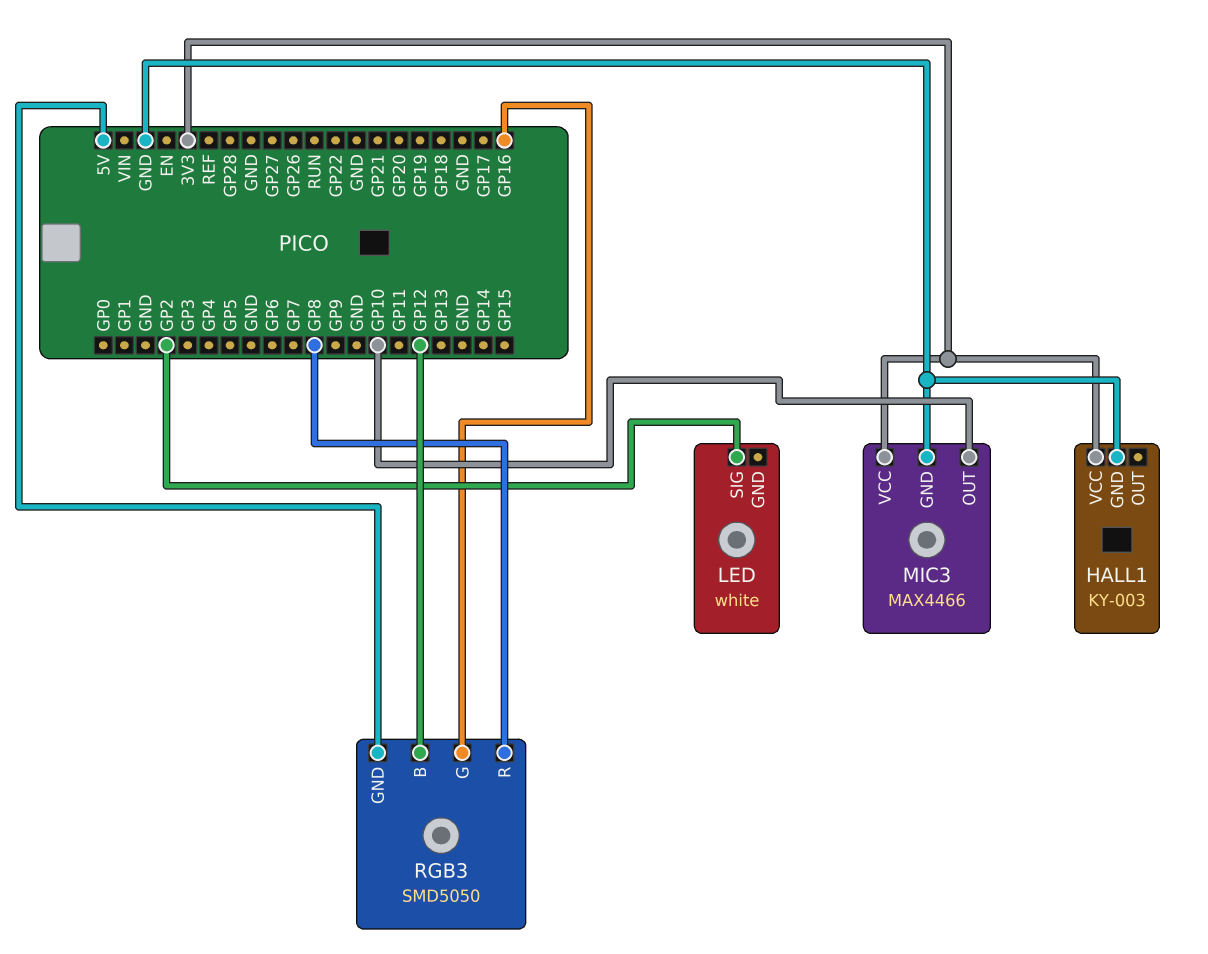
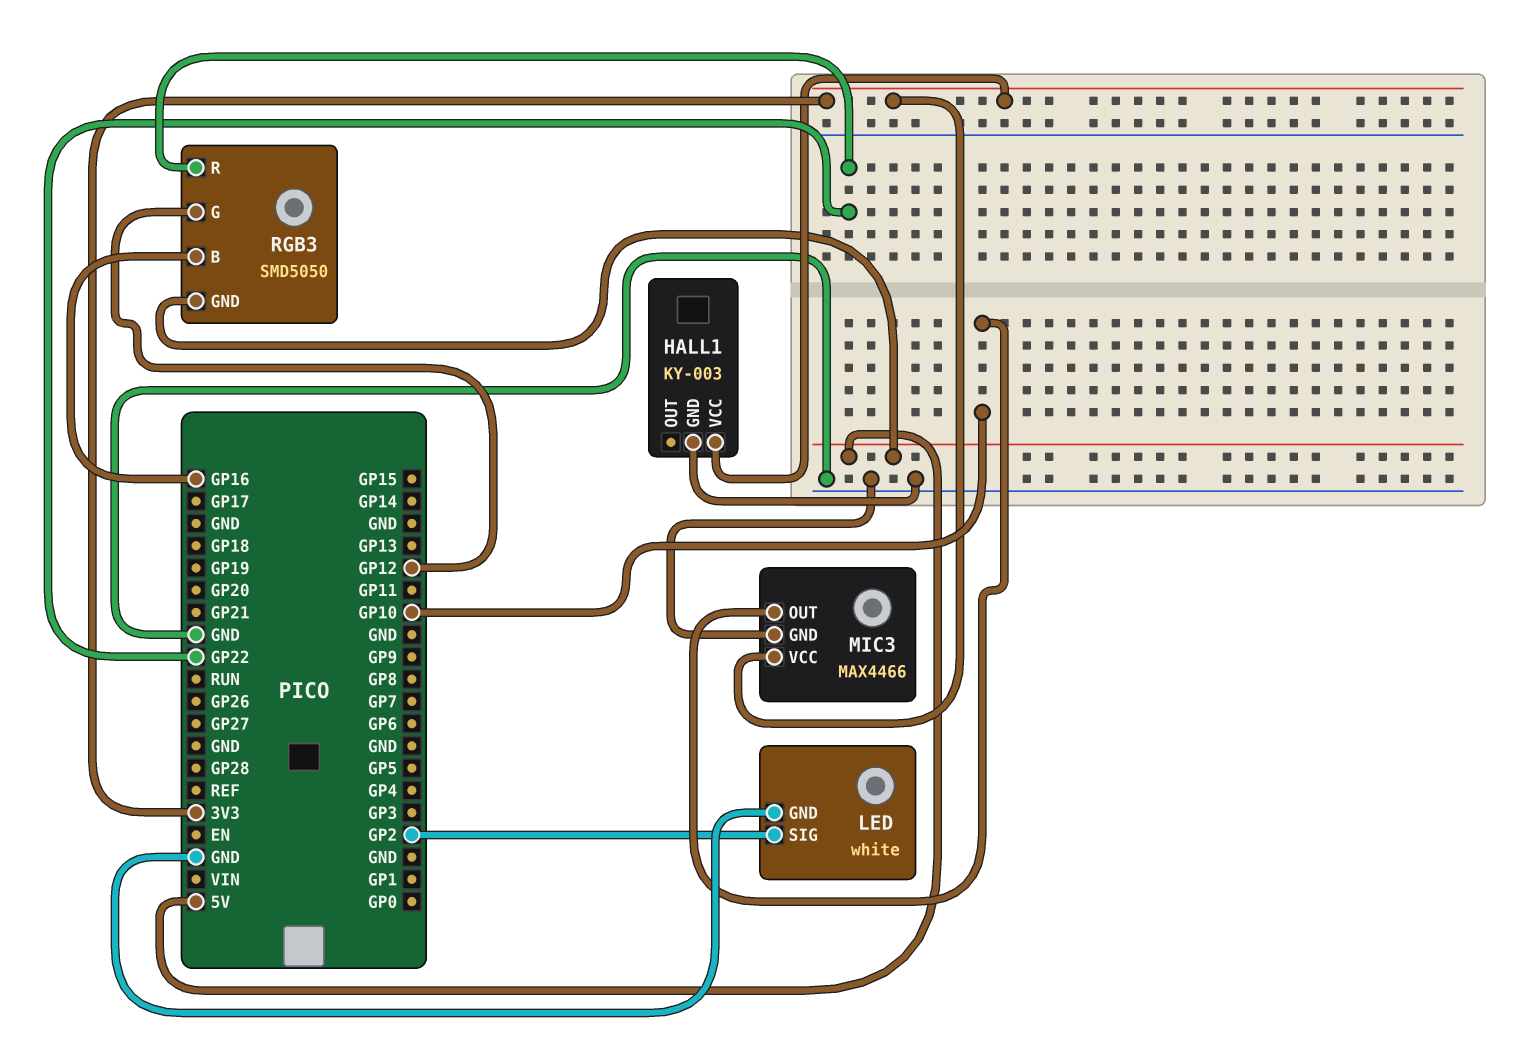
LED pin GND: none -> GND
RGB3 pin B: GP12 -> GP16
RGB3 pin G: GP16 -> GP12
RGB3 pin R: GP8 -> GP22

